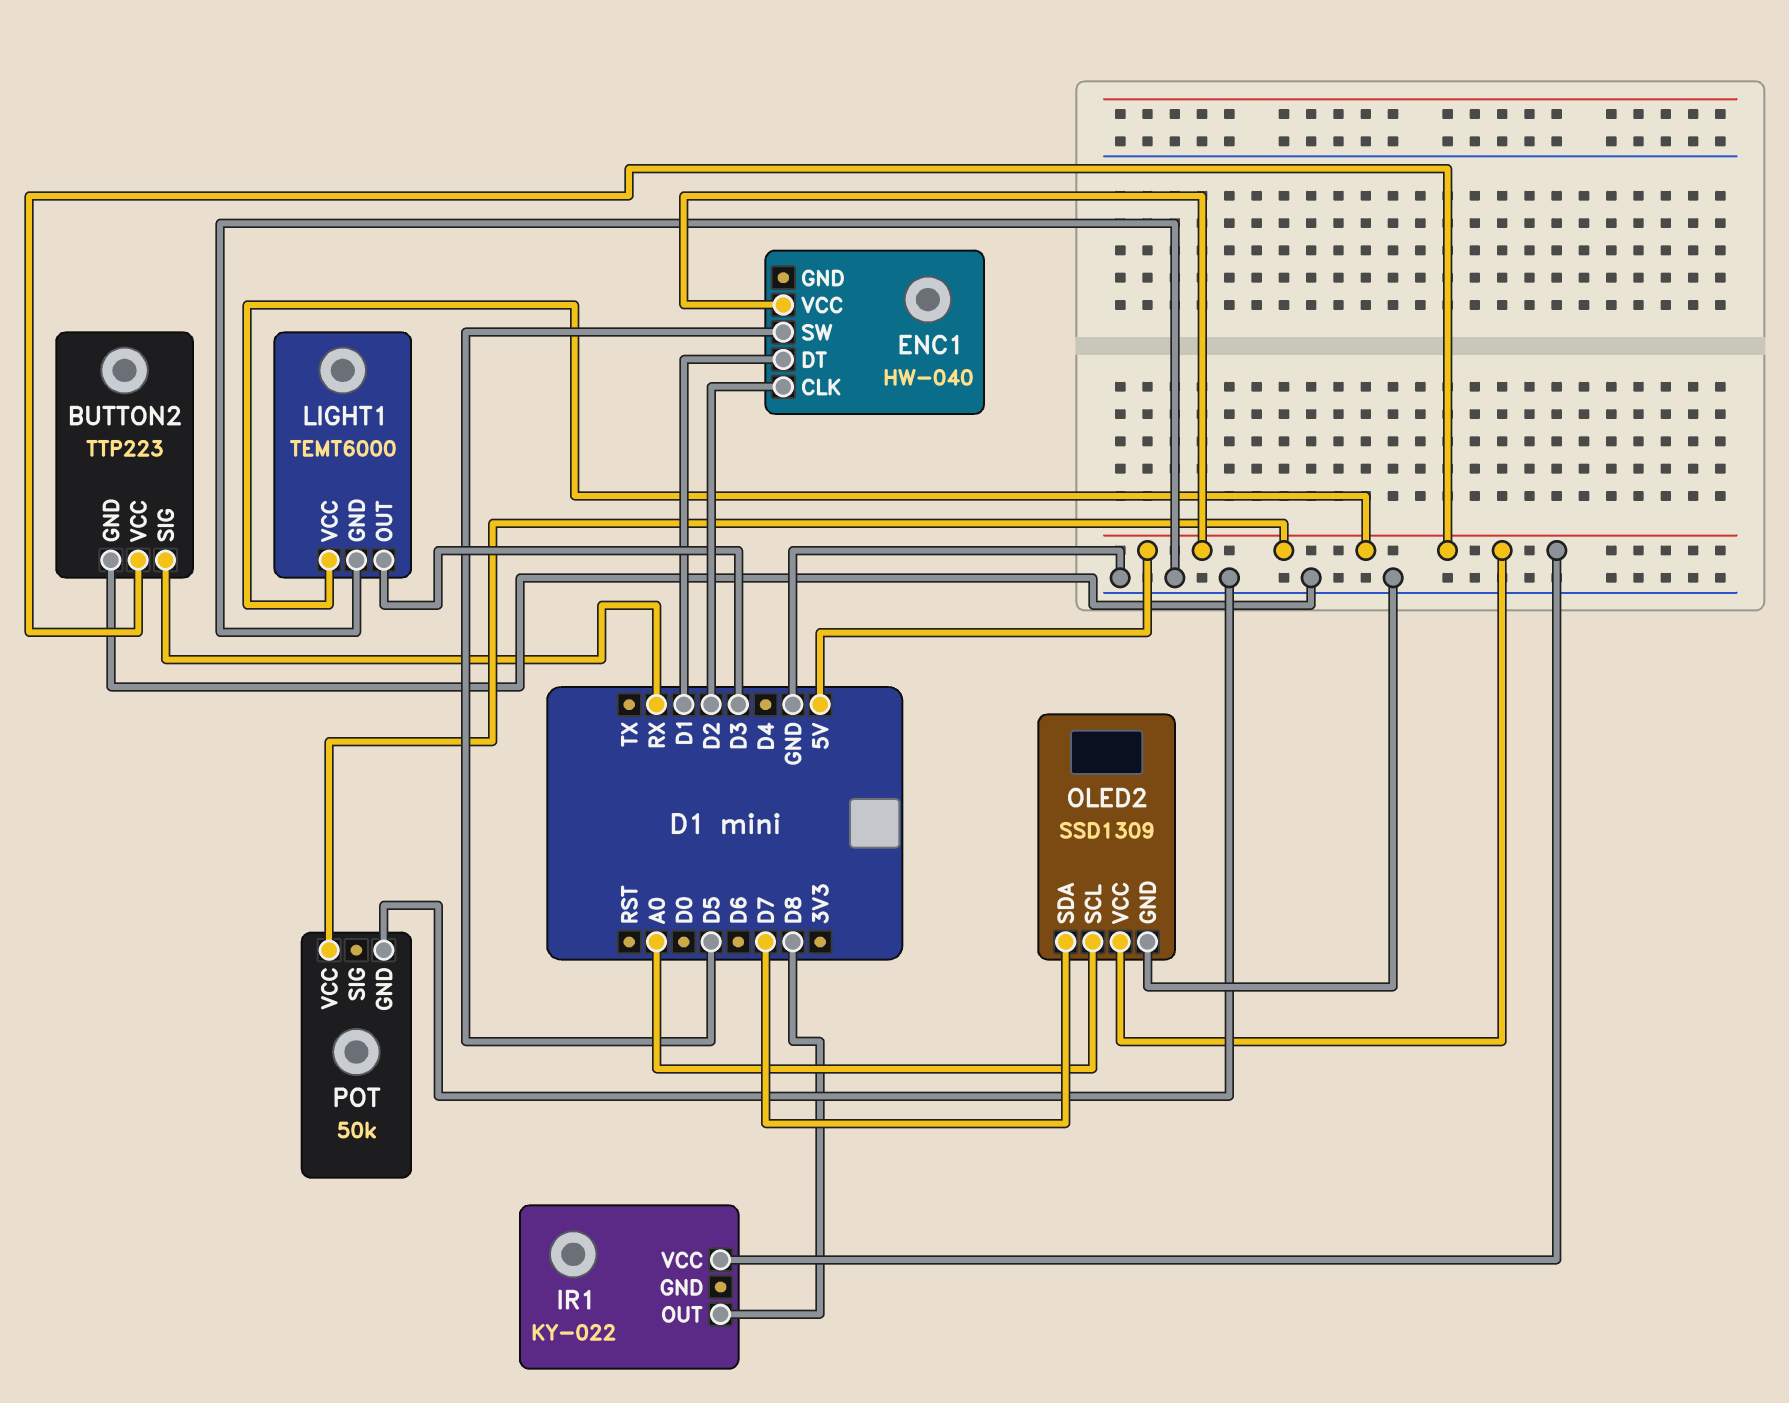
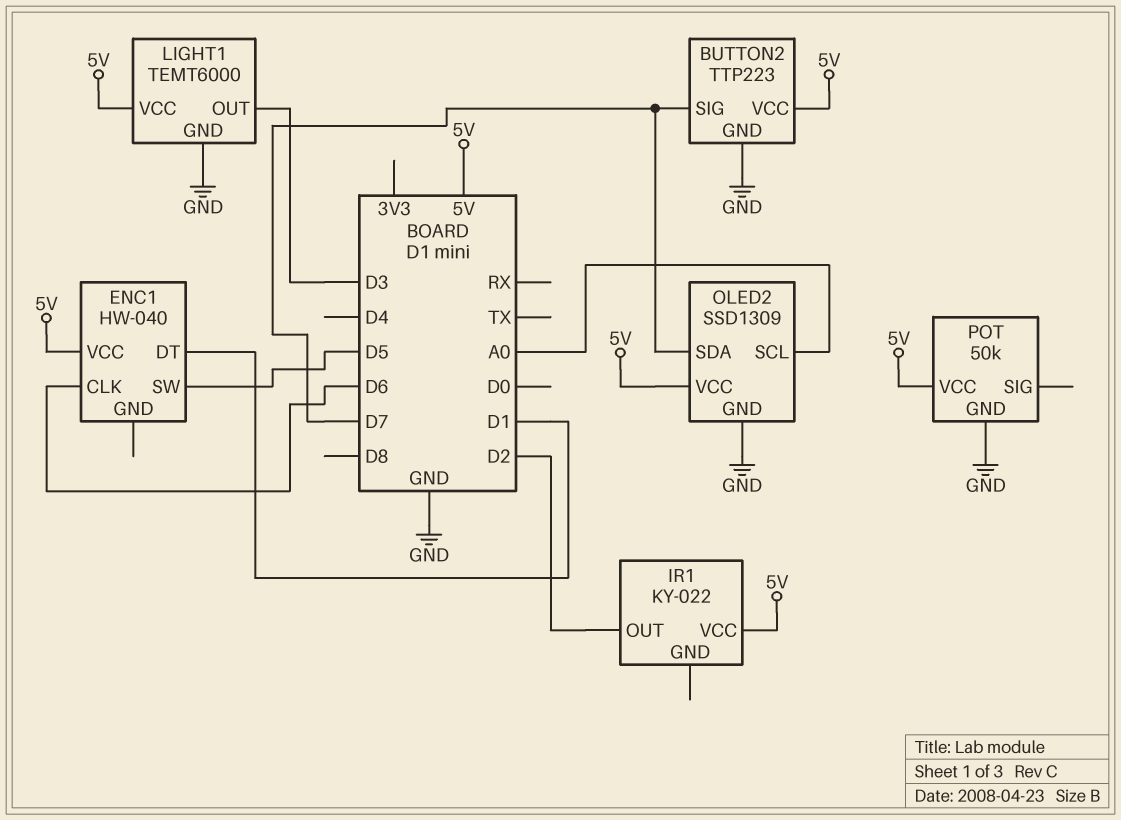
BUTTON2 pin SIG: RX -> D7
ENC1 pin CLK: D2 -> D6
IR1 pin OUT: D8 -> D2

